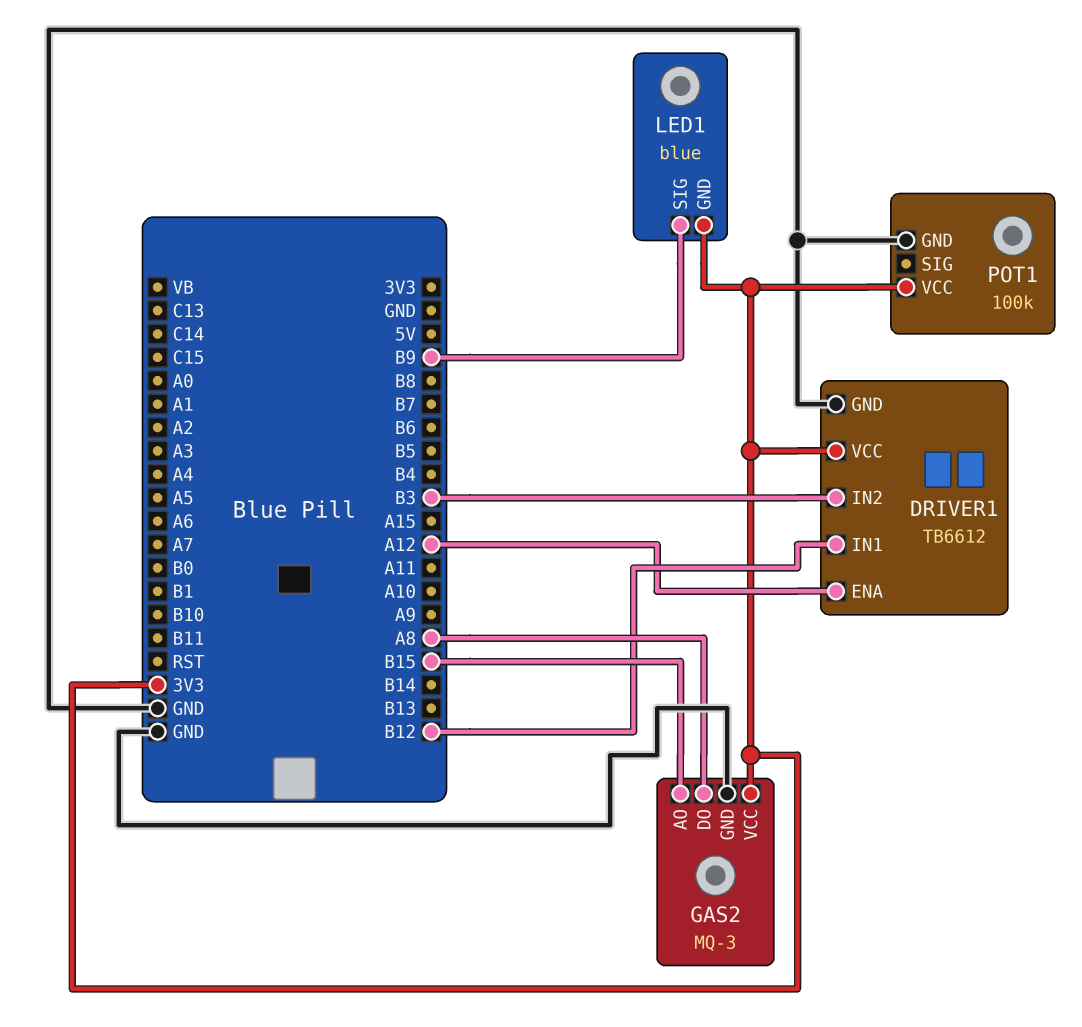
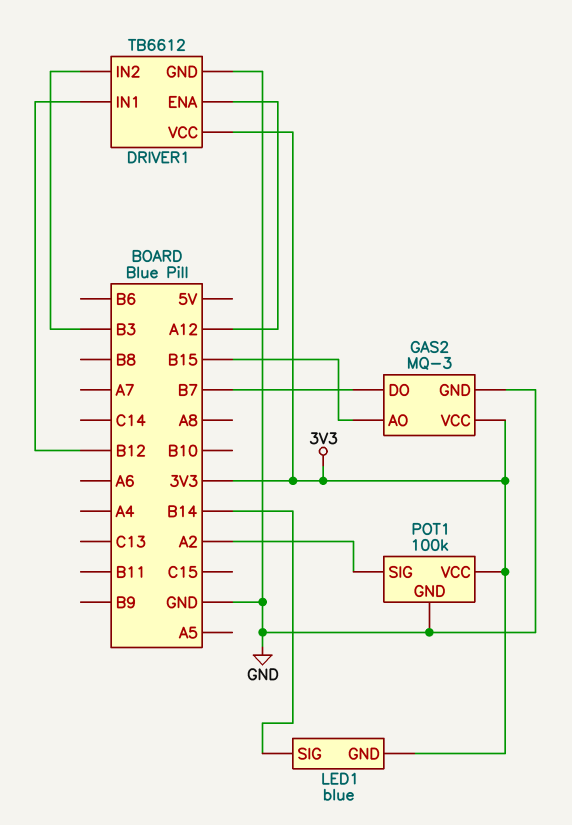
GAS2 pin DO: A8 -> B7
LED1 pin SIG: B9 -> B14
POT1 pin SIG: none -> A2

